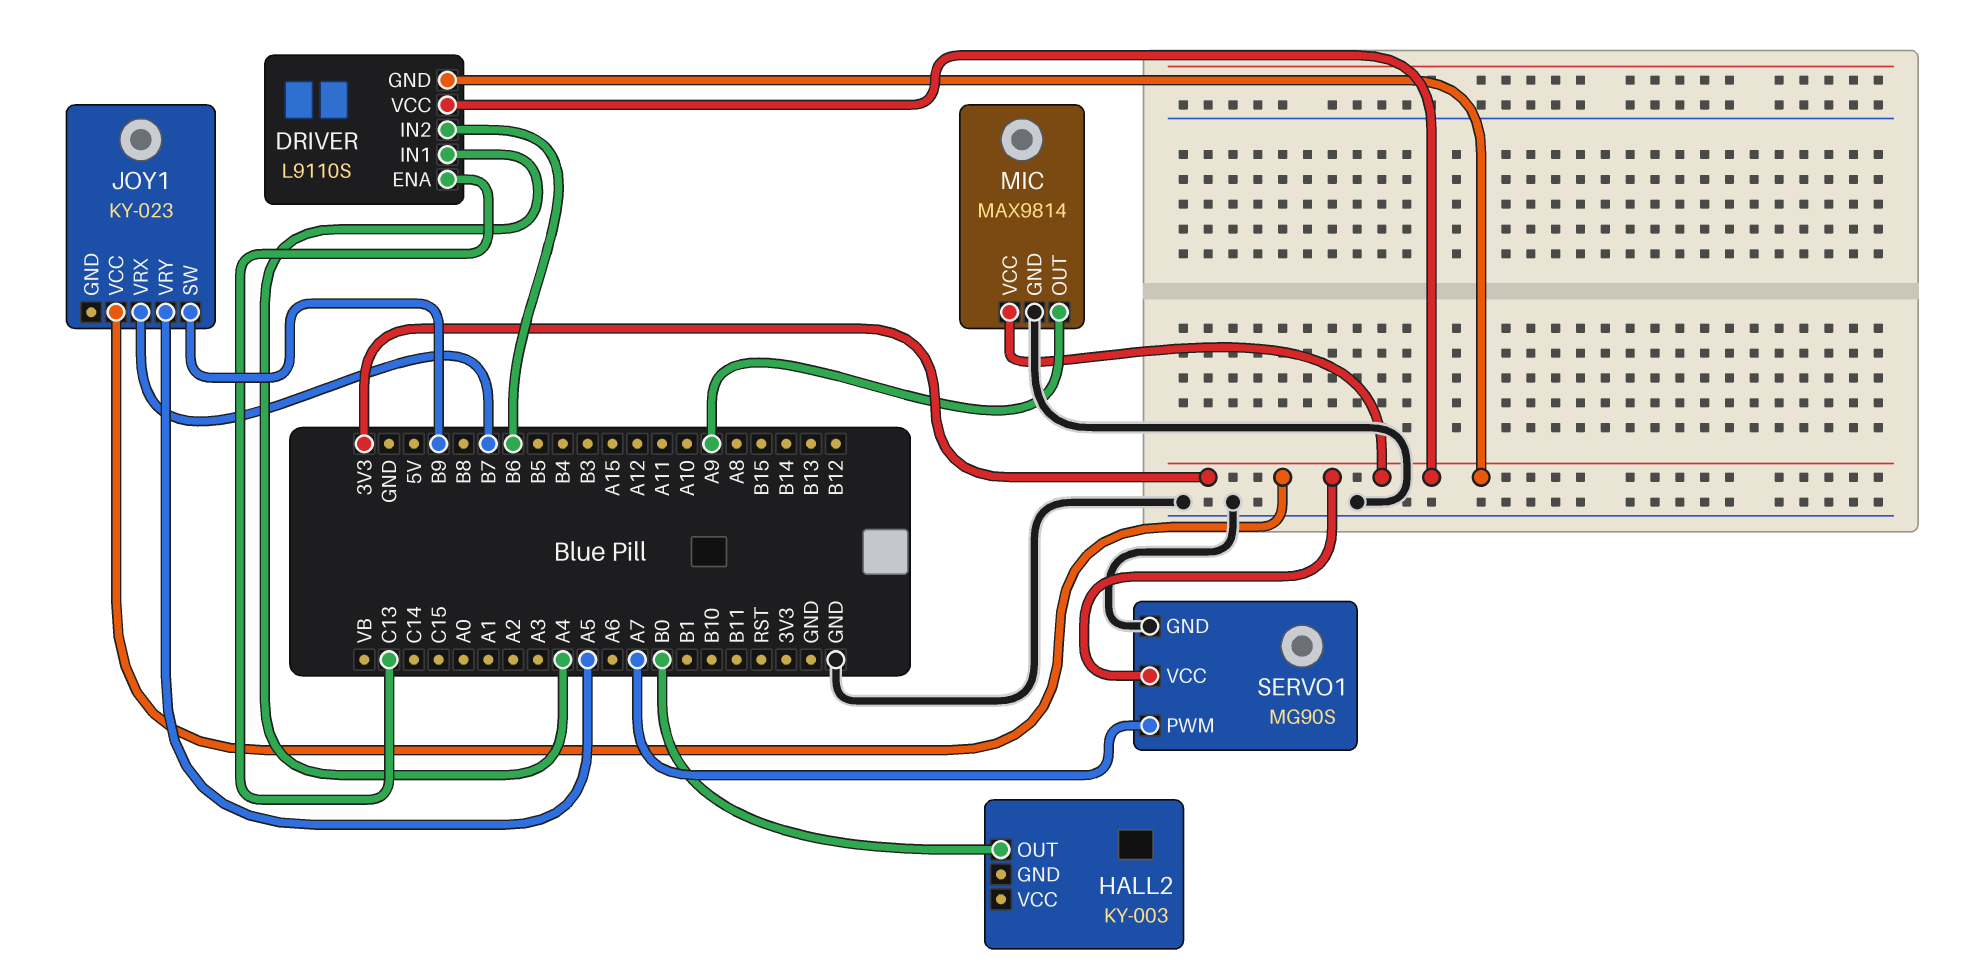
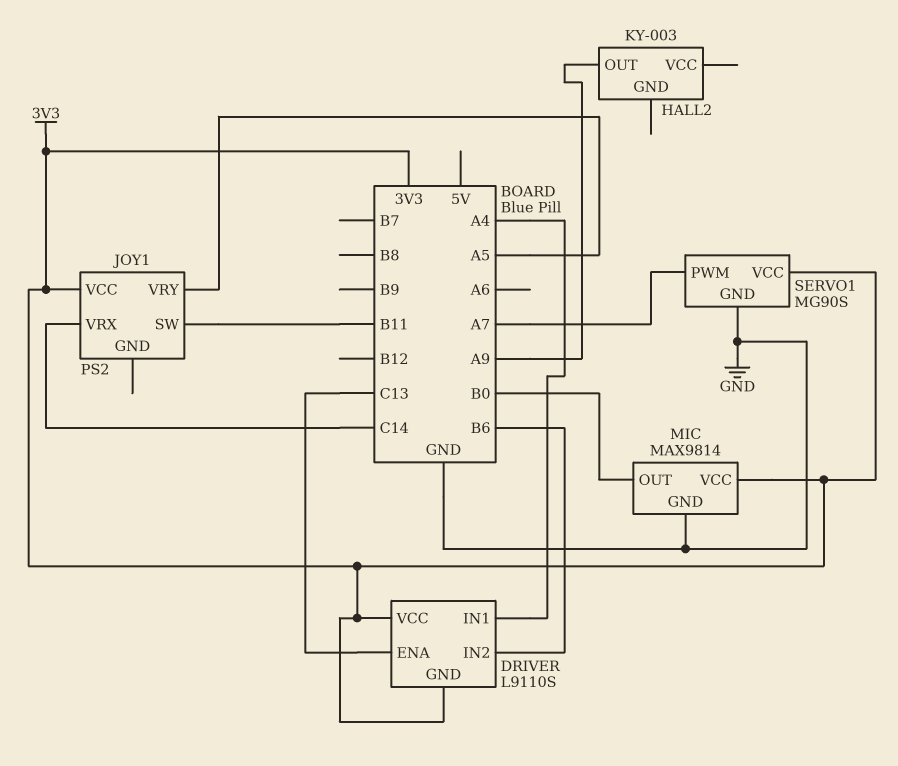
HALL2 pin OUT: B0 -> A9
JOY1: KY-023 -> PS2
JOY1 pin SW: B9 -> B11
JOY1 pin VRX: B7 -> C14
MIC pin OUT: A9 -> B0

